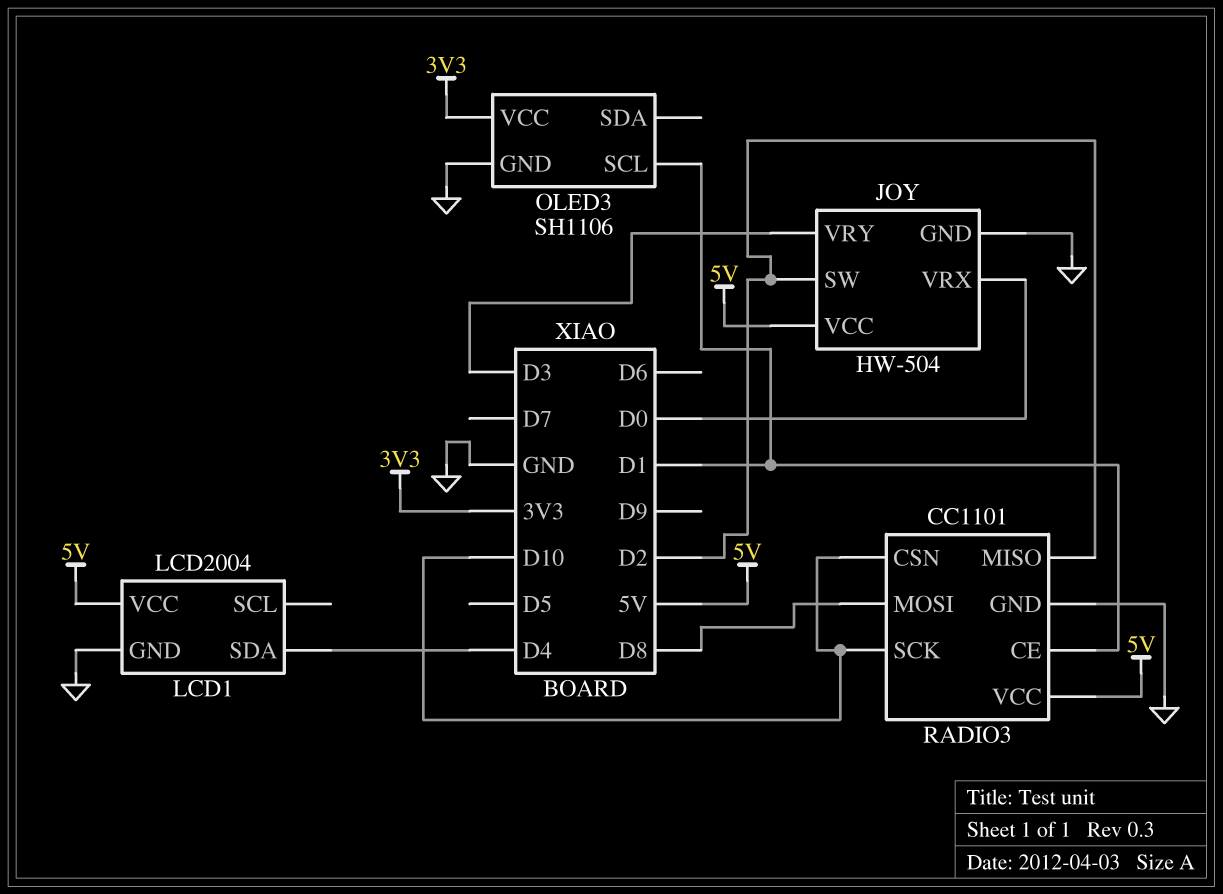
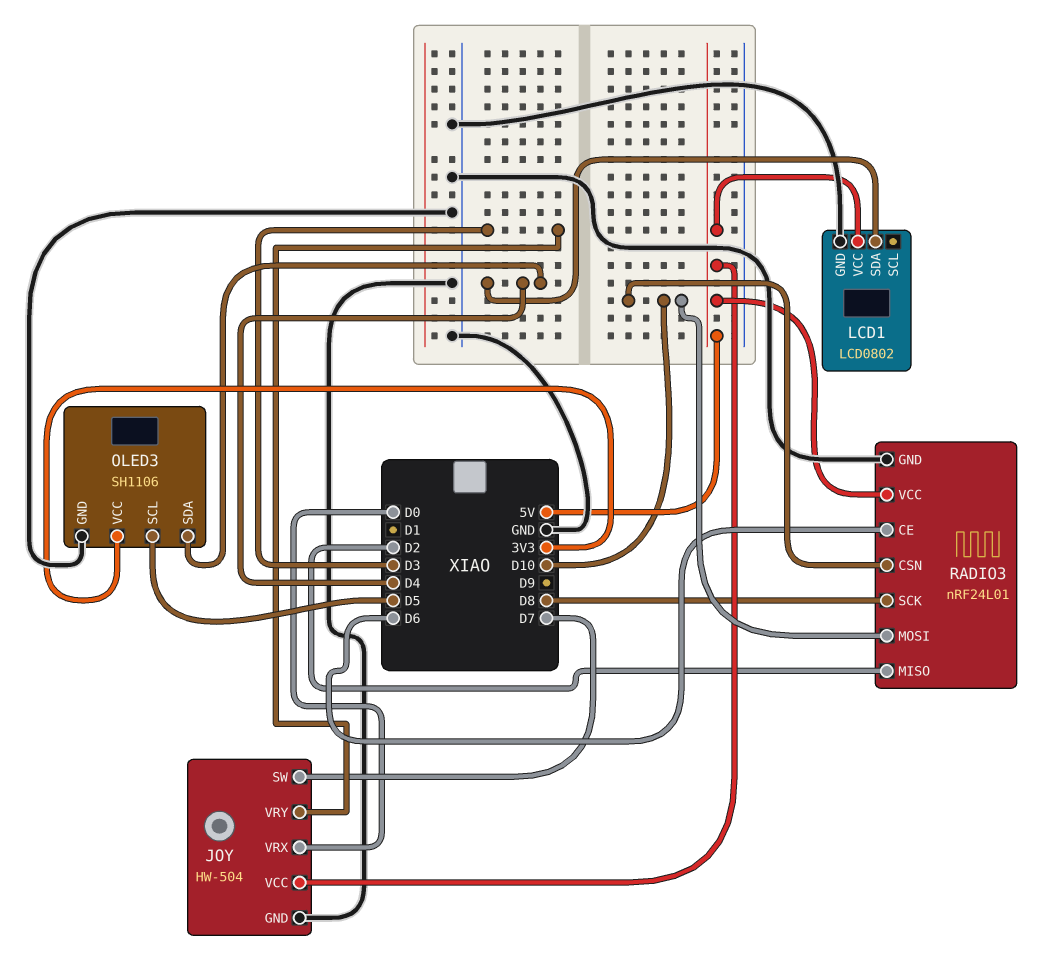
JOY pin SW: D2 -> D7
LCD1: LCD2004 -> LCD0802
OLED3 pin SCL: D1 -> D5
OLED3 pin SDA: none -> D4
RADIO3: CC1101 -> nRF24L01
RADIO3 pin CE: D1 -> D6
RADIO3 pin MOSI: D8 -> D10
RADIO3 pin SCK: D10 -> D8

